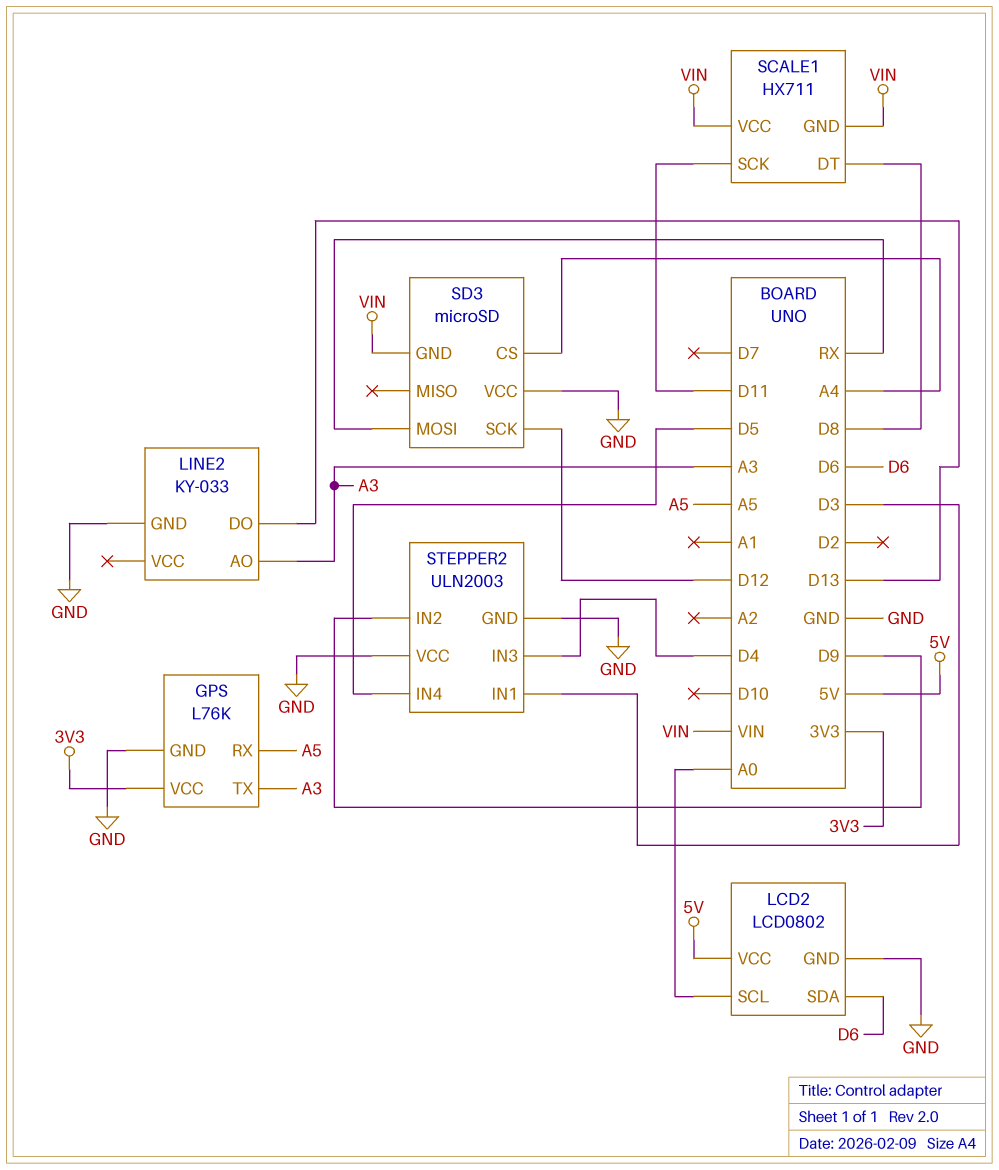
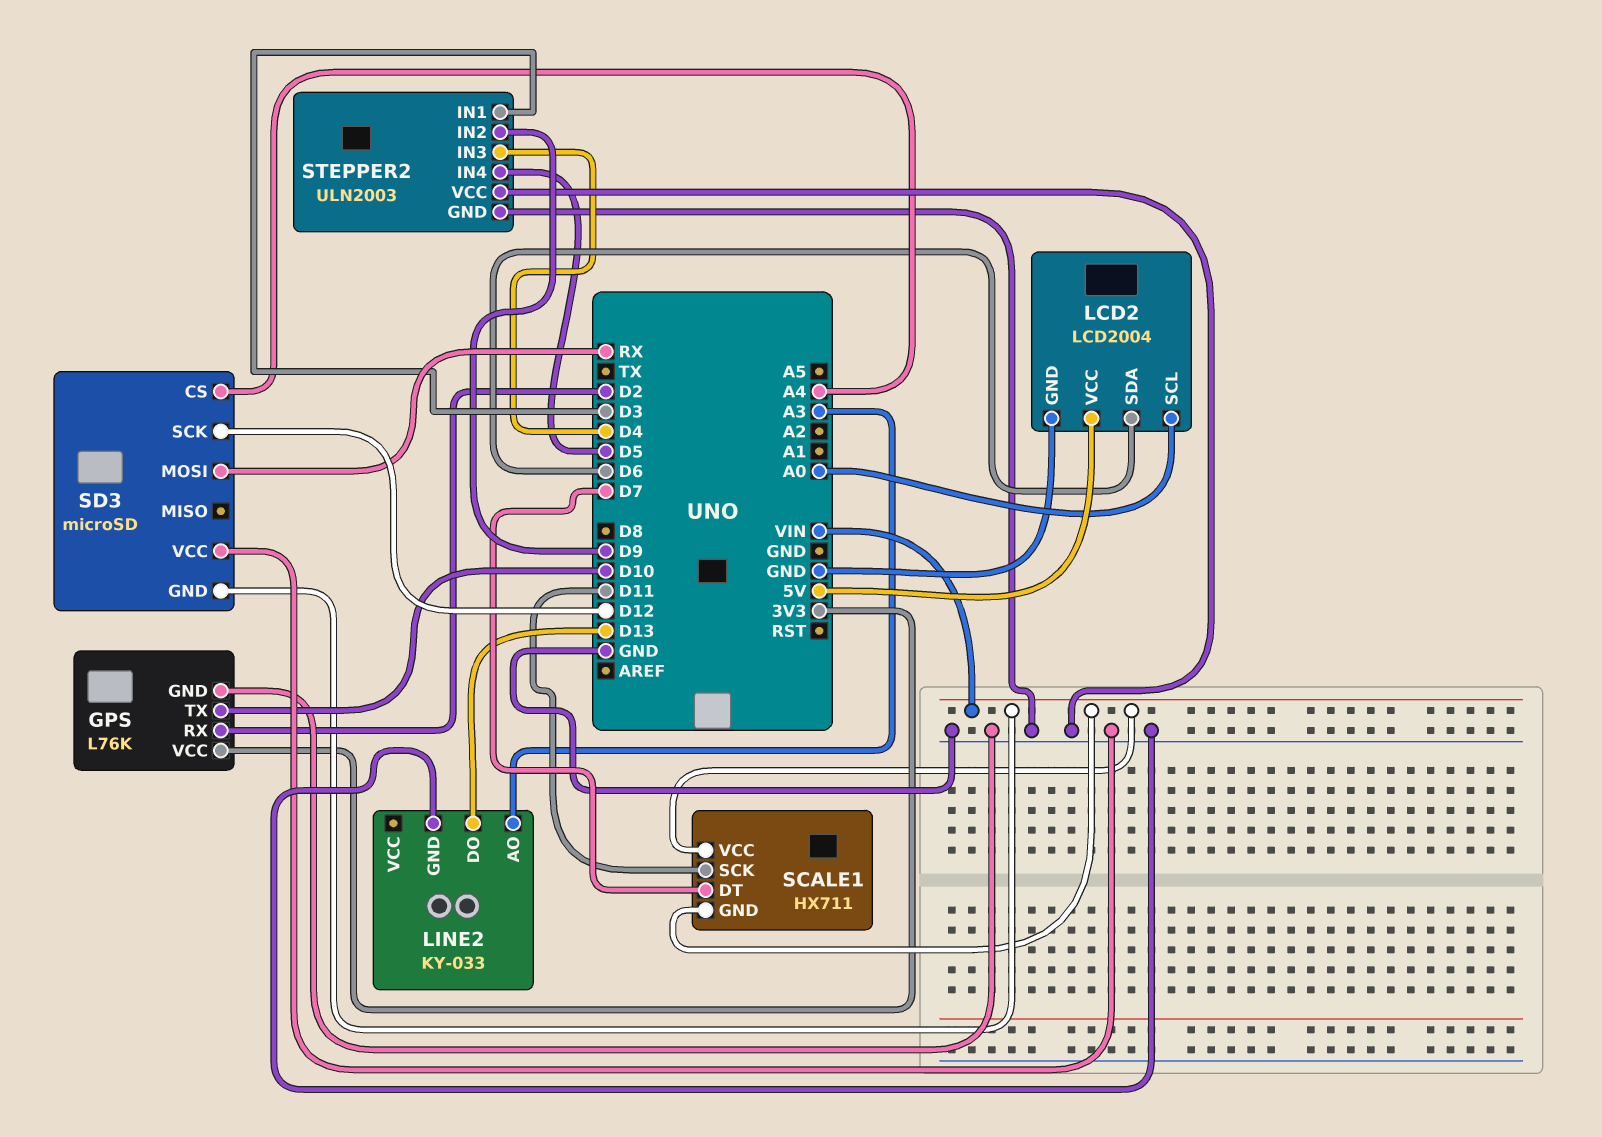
GPS pin RX: A5 -> D2
GPS pin TX: A3 -> D10
LCD2: LCD0802 -> LCD2004
SCALE1 pin DT: D8 -> D7

